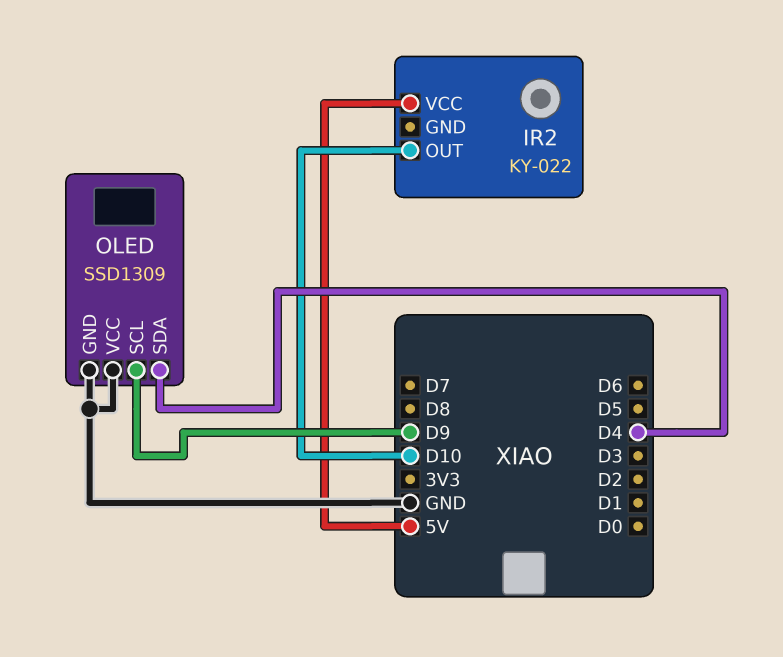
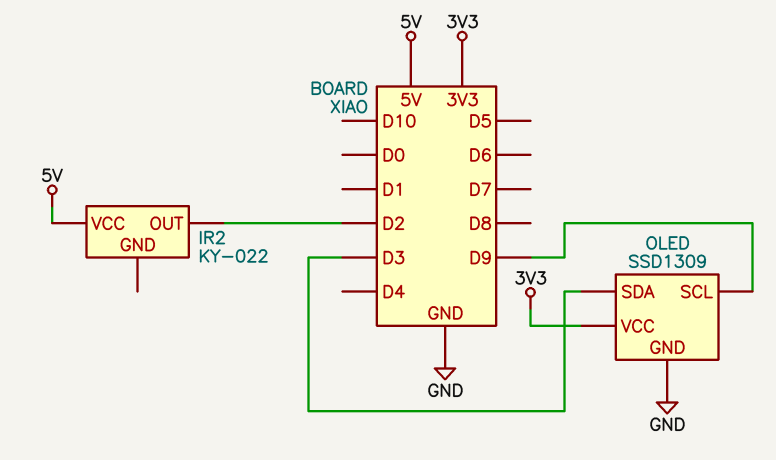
IR2 pin OUT: D10 -> D2
OLED pin SDA: D4 -> D3
OLED pin VCC: GND -> 3V3

